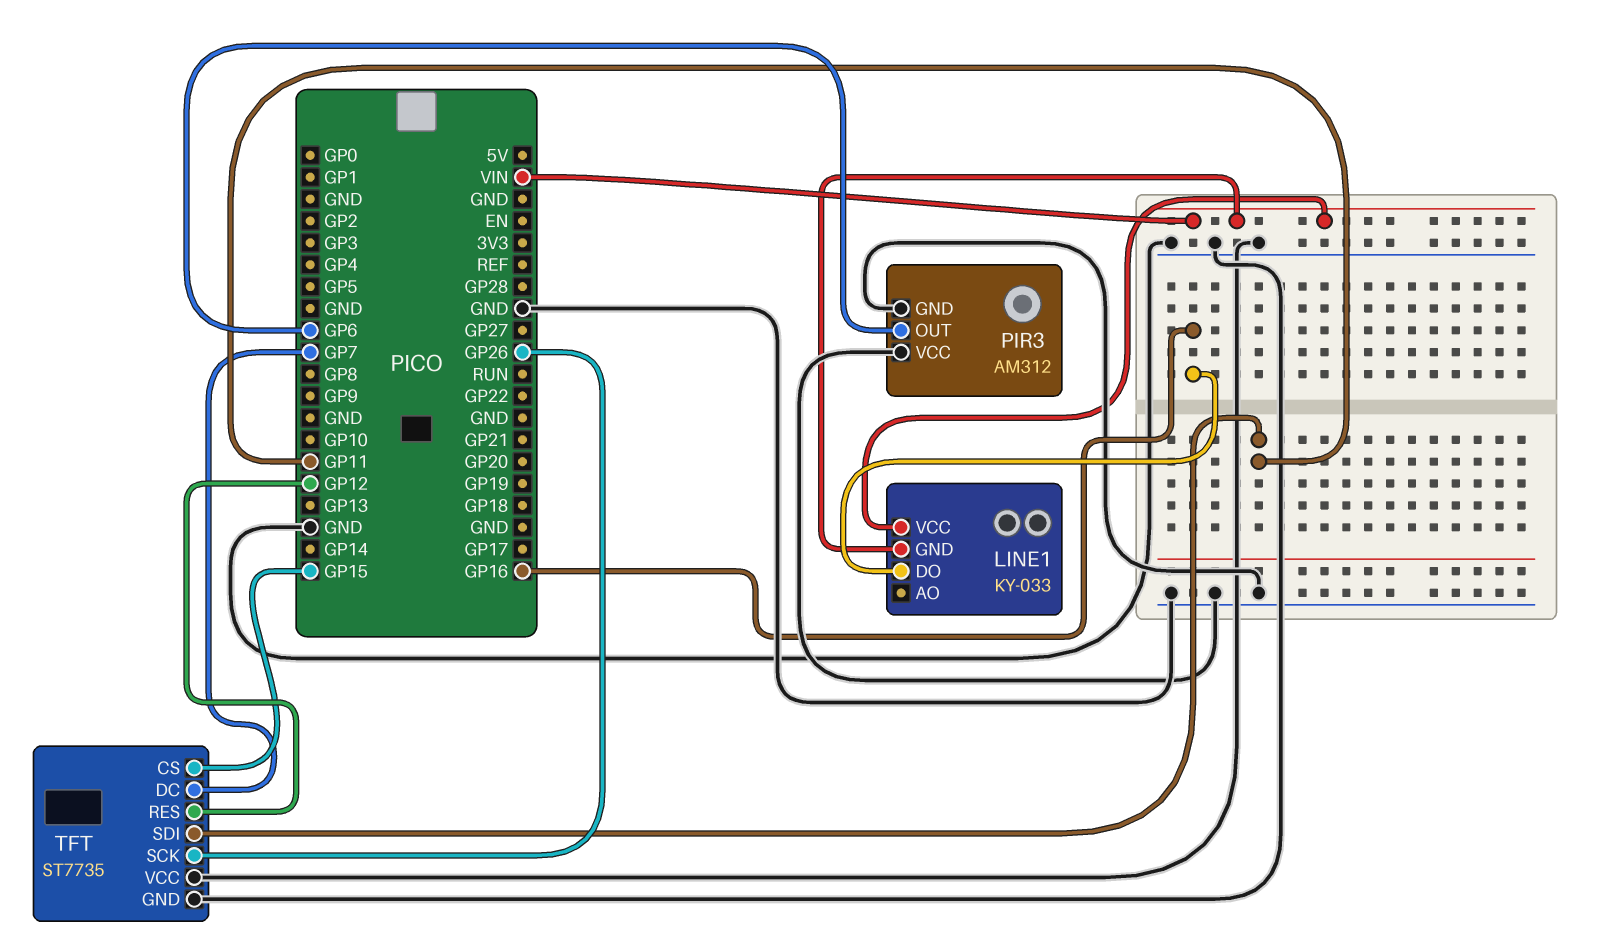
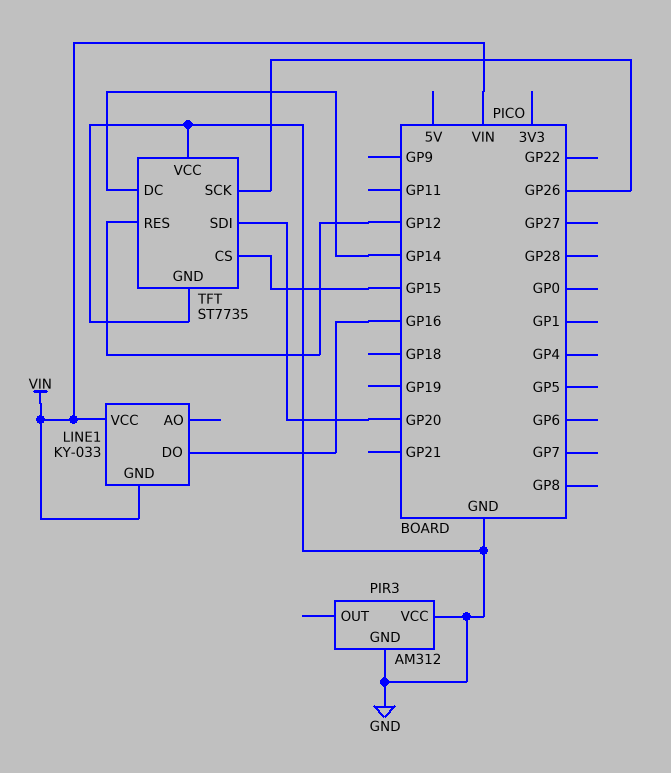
PIR3 pin OUT: GP6 -> none
TFT pin DC: GP7 -> GP14
TFT pin SDI: GP11 -> GP20

